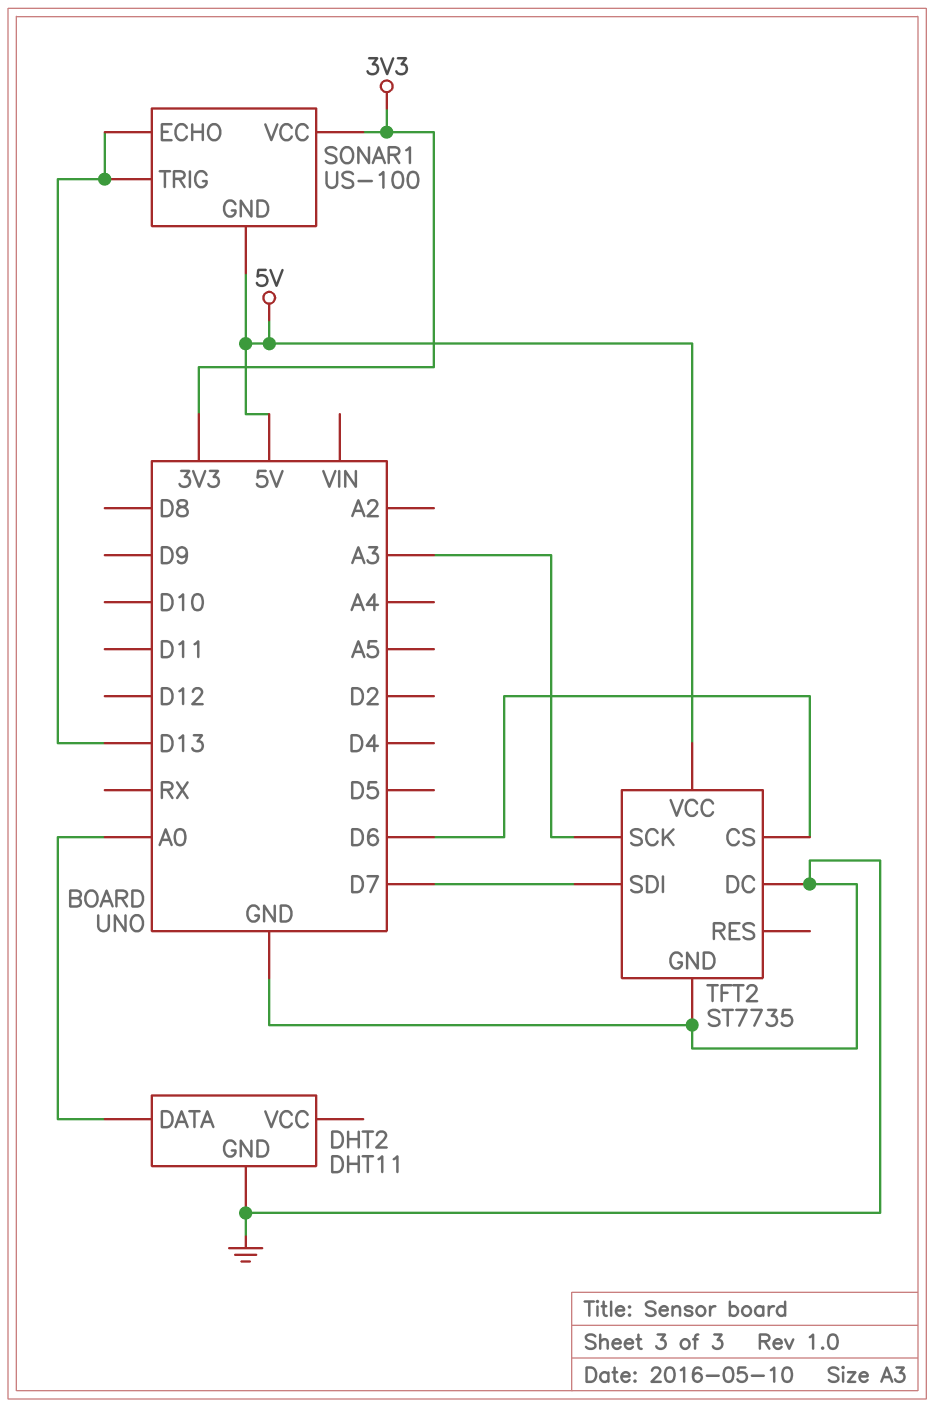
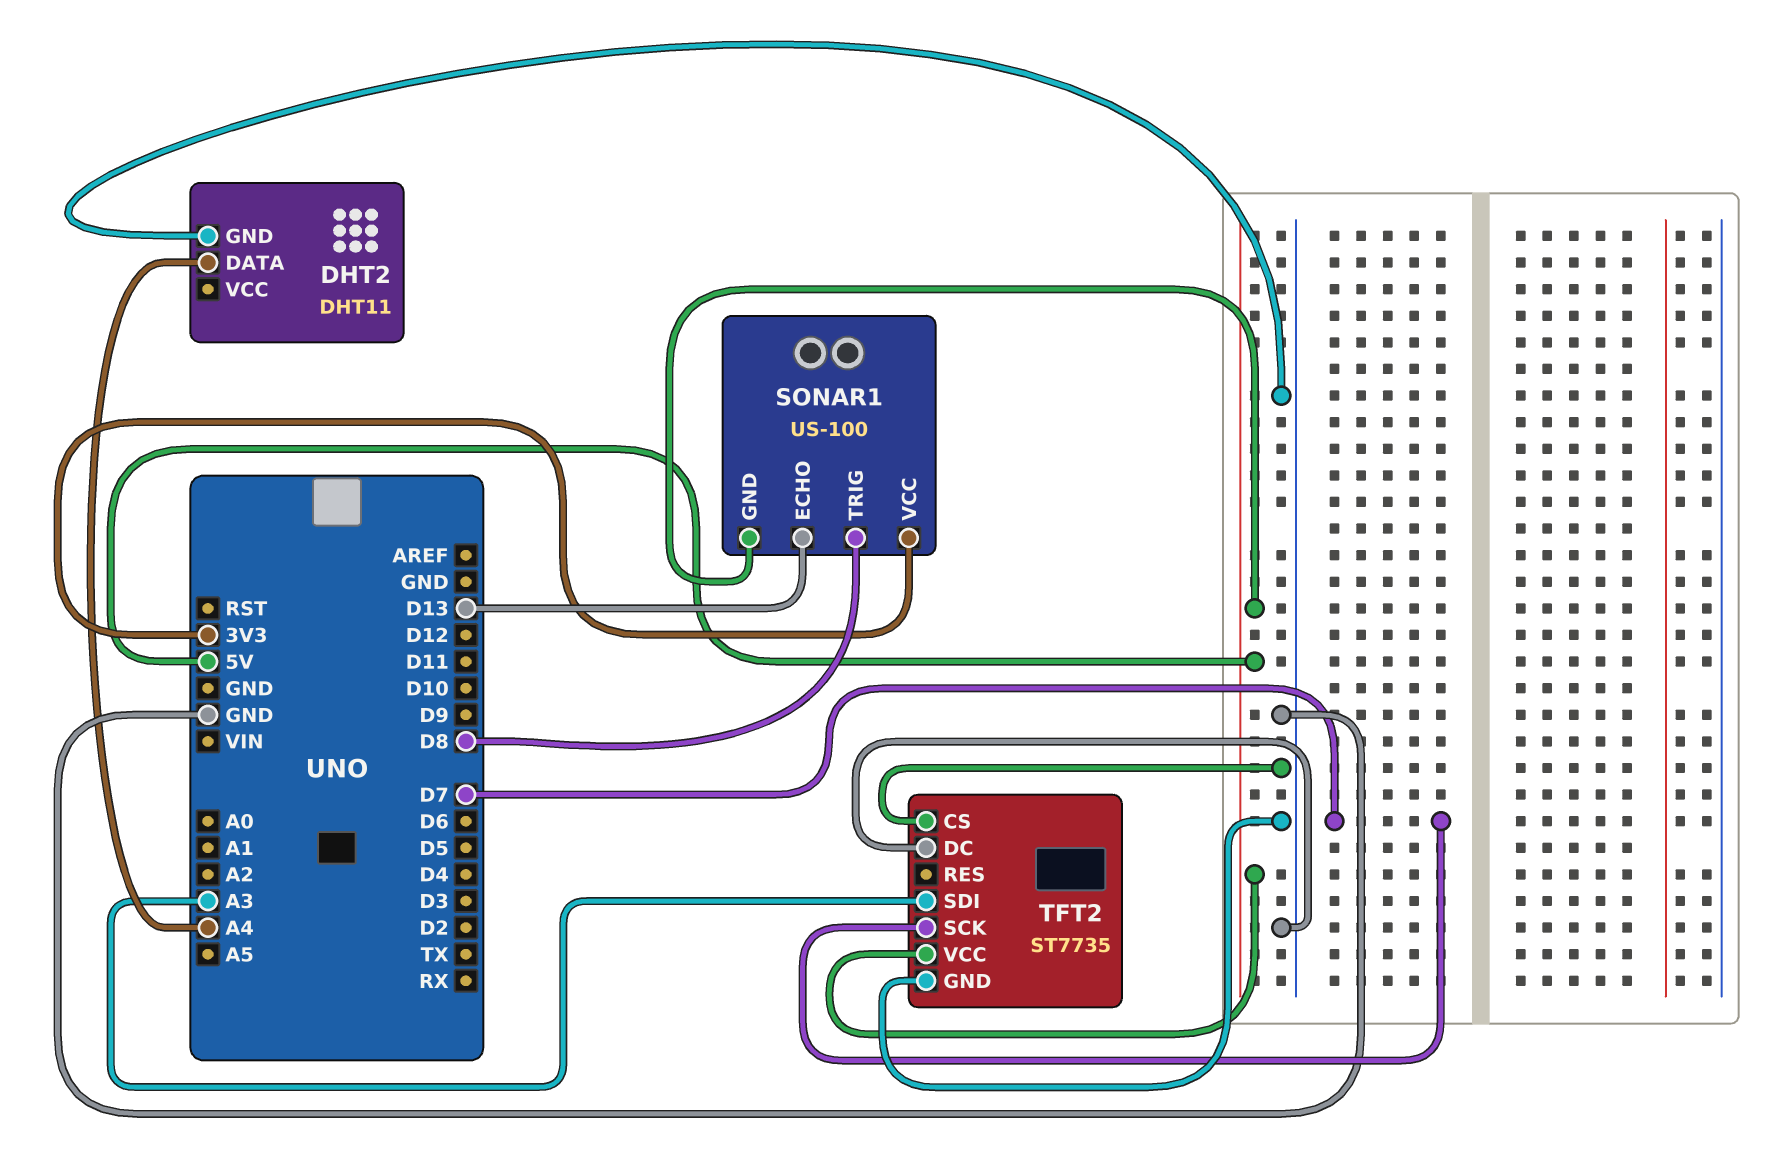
DHT2 pin DATA: A0 -> A4
SONAR1 pin TRIG: D13 -> D8
TFT2 pin CS: D6 -> GND
TFT2 pin SCK: A3 -> D7
TFT2 pin SDI: D7 -> A3

